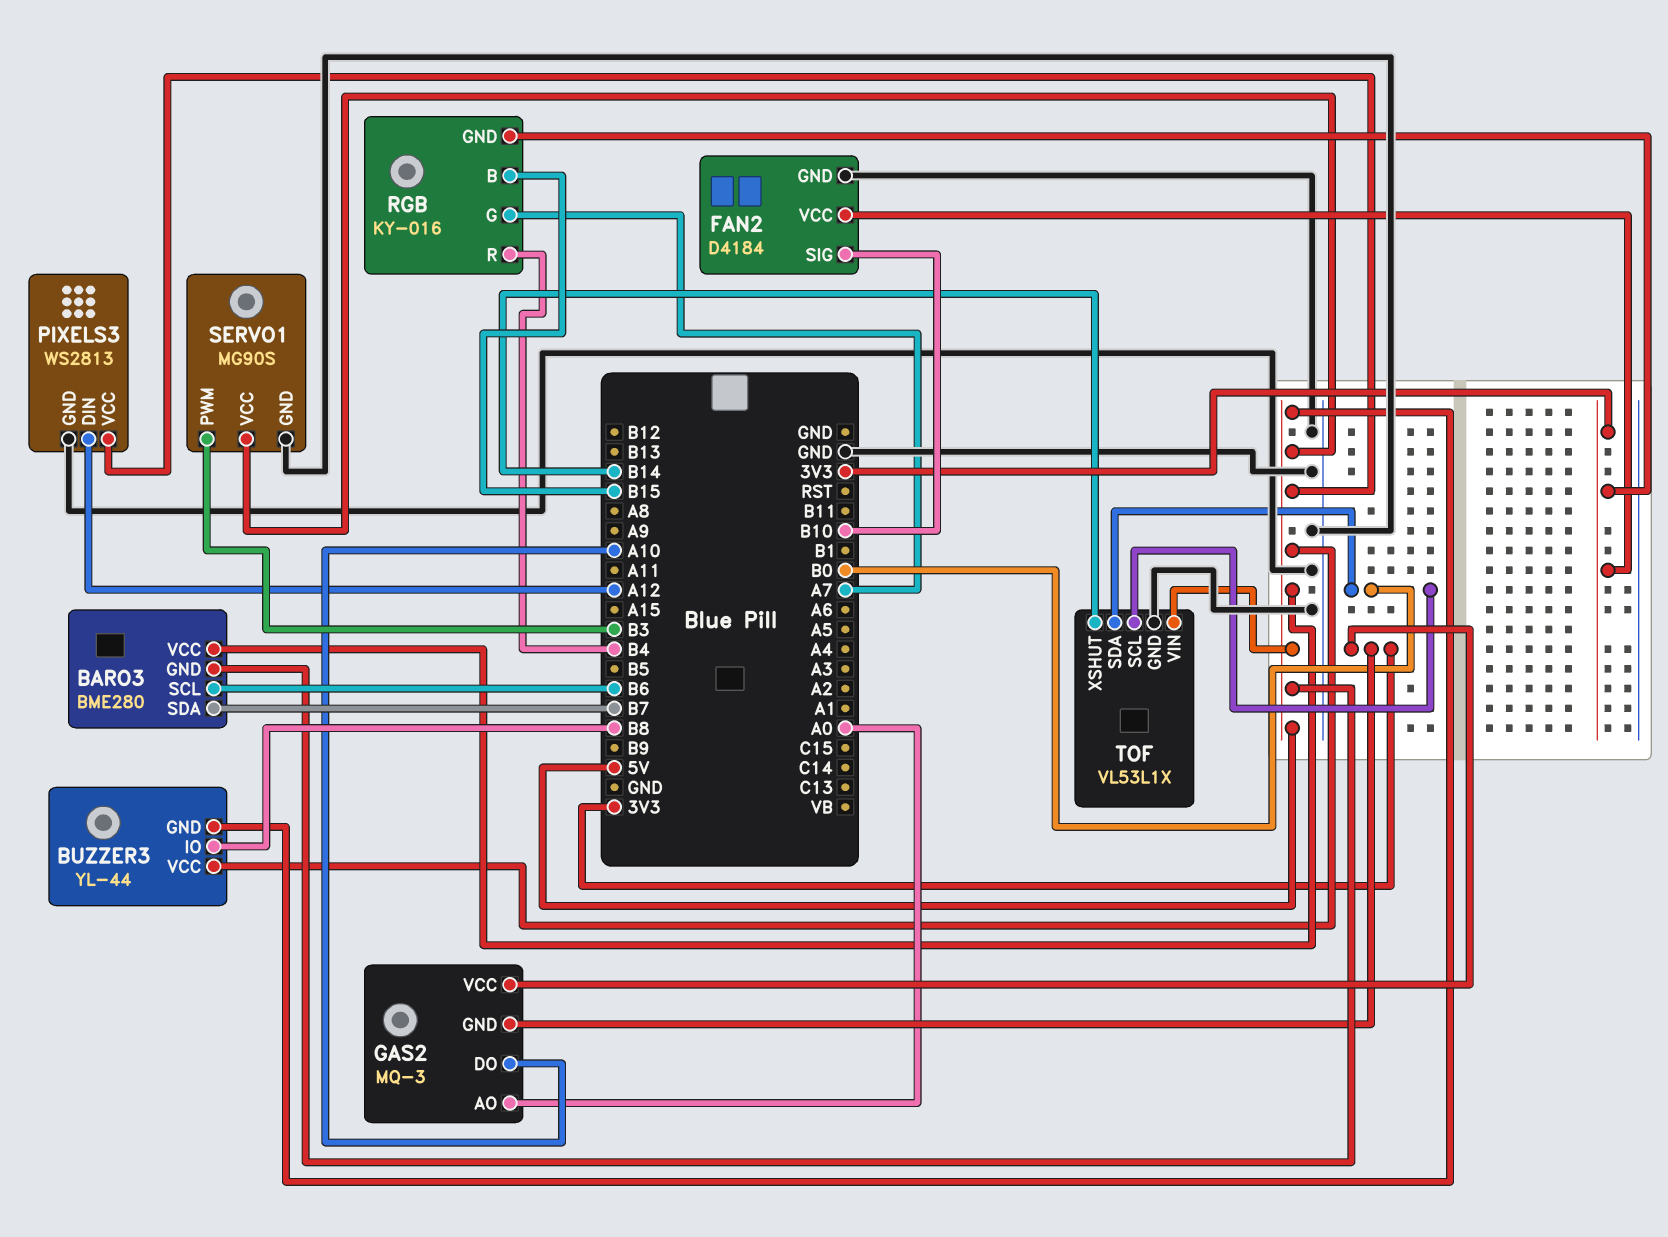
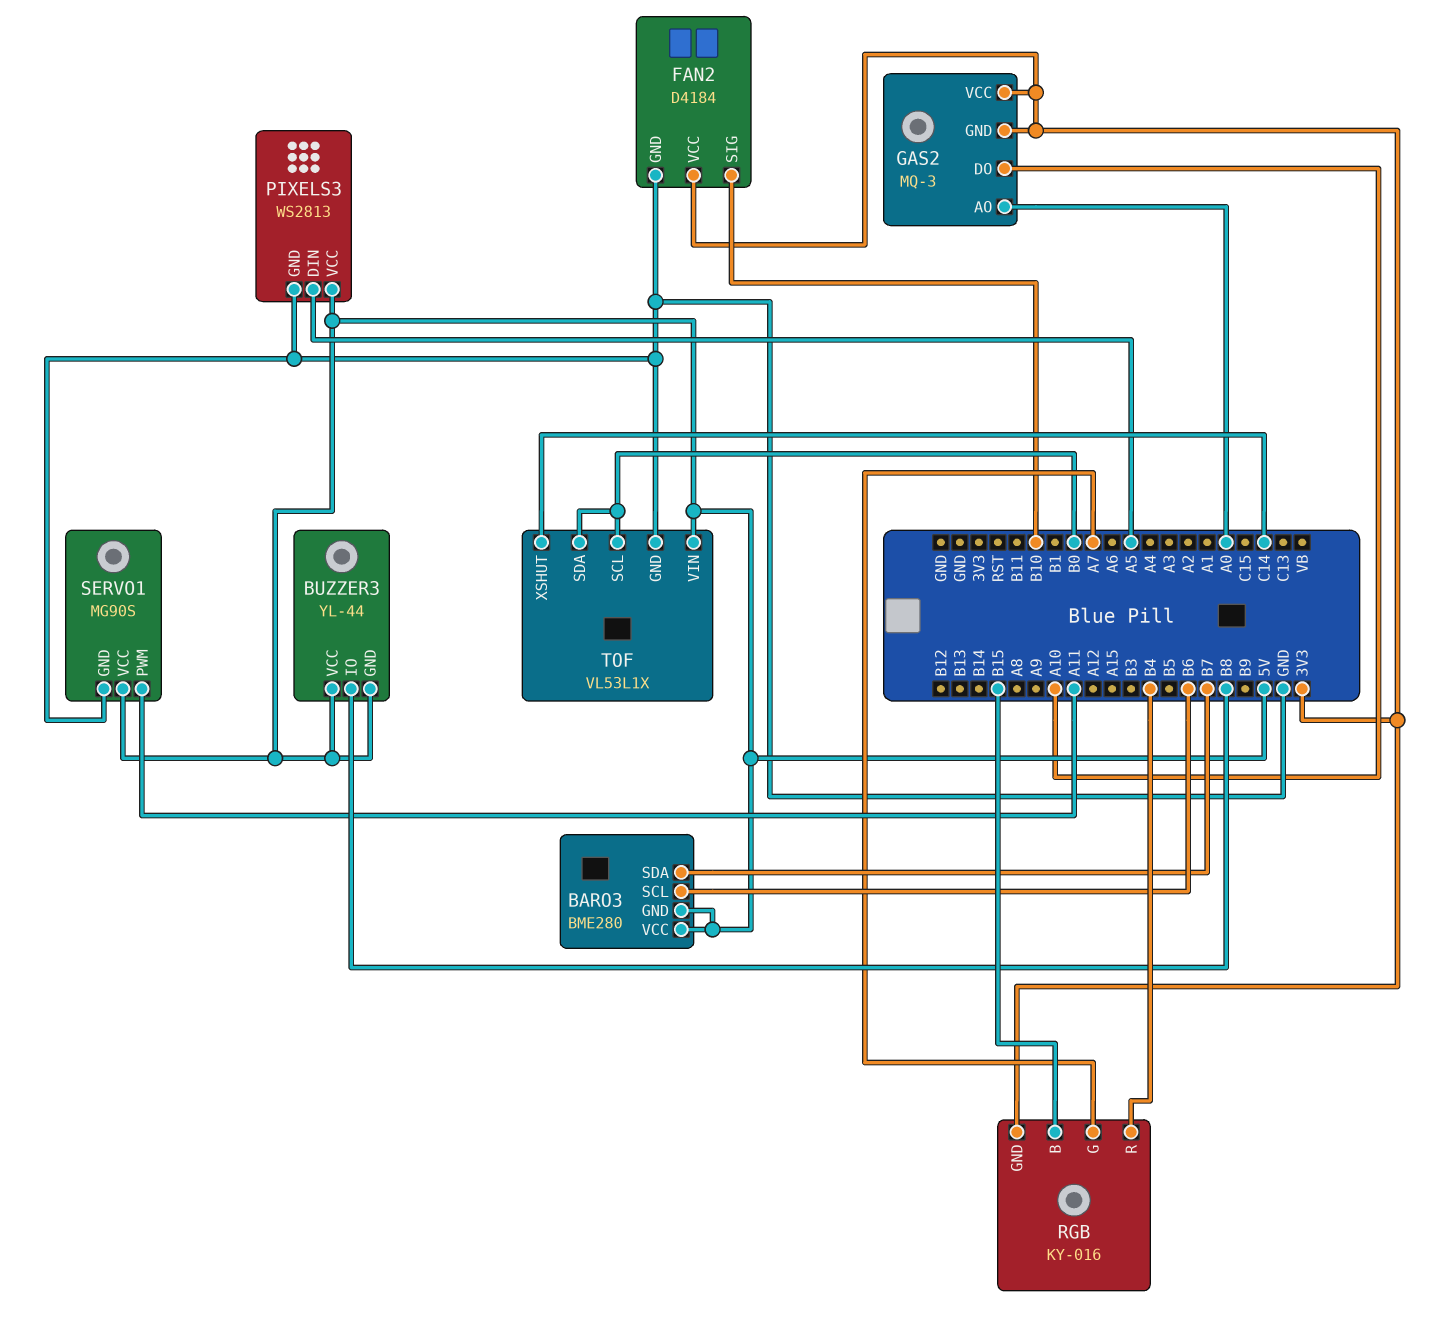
PIXELS3 pin DIN: A12 -> A5
SERVO1 pin PWM: B3 -> A11
TOF pin XSHUT: B14 -> C14

